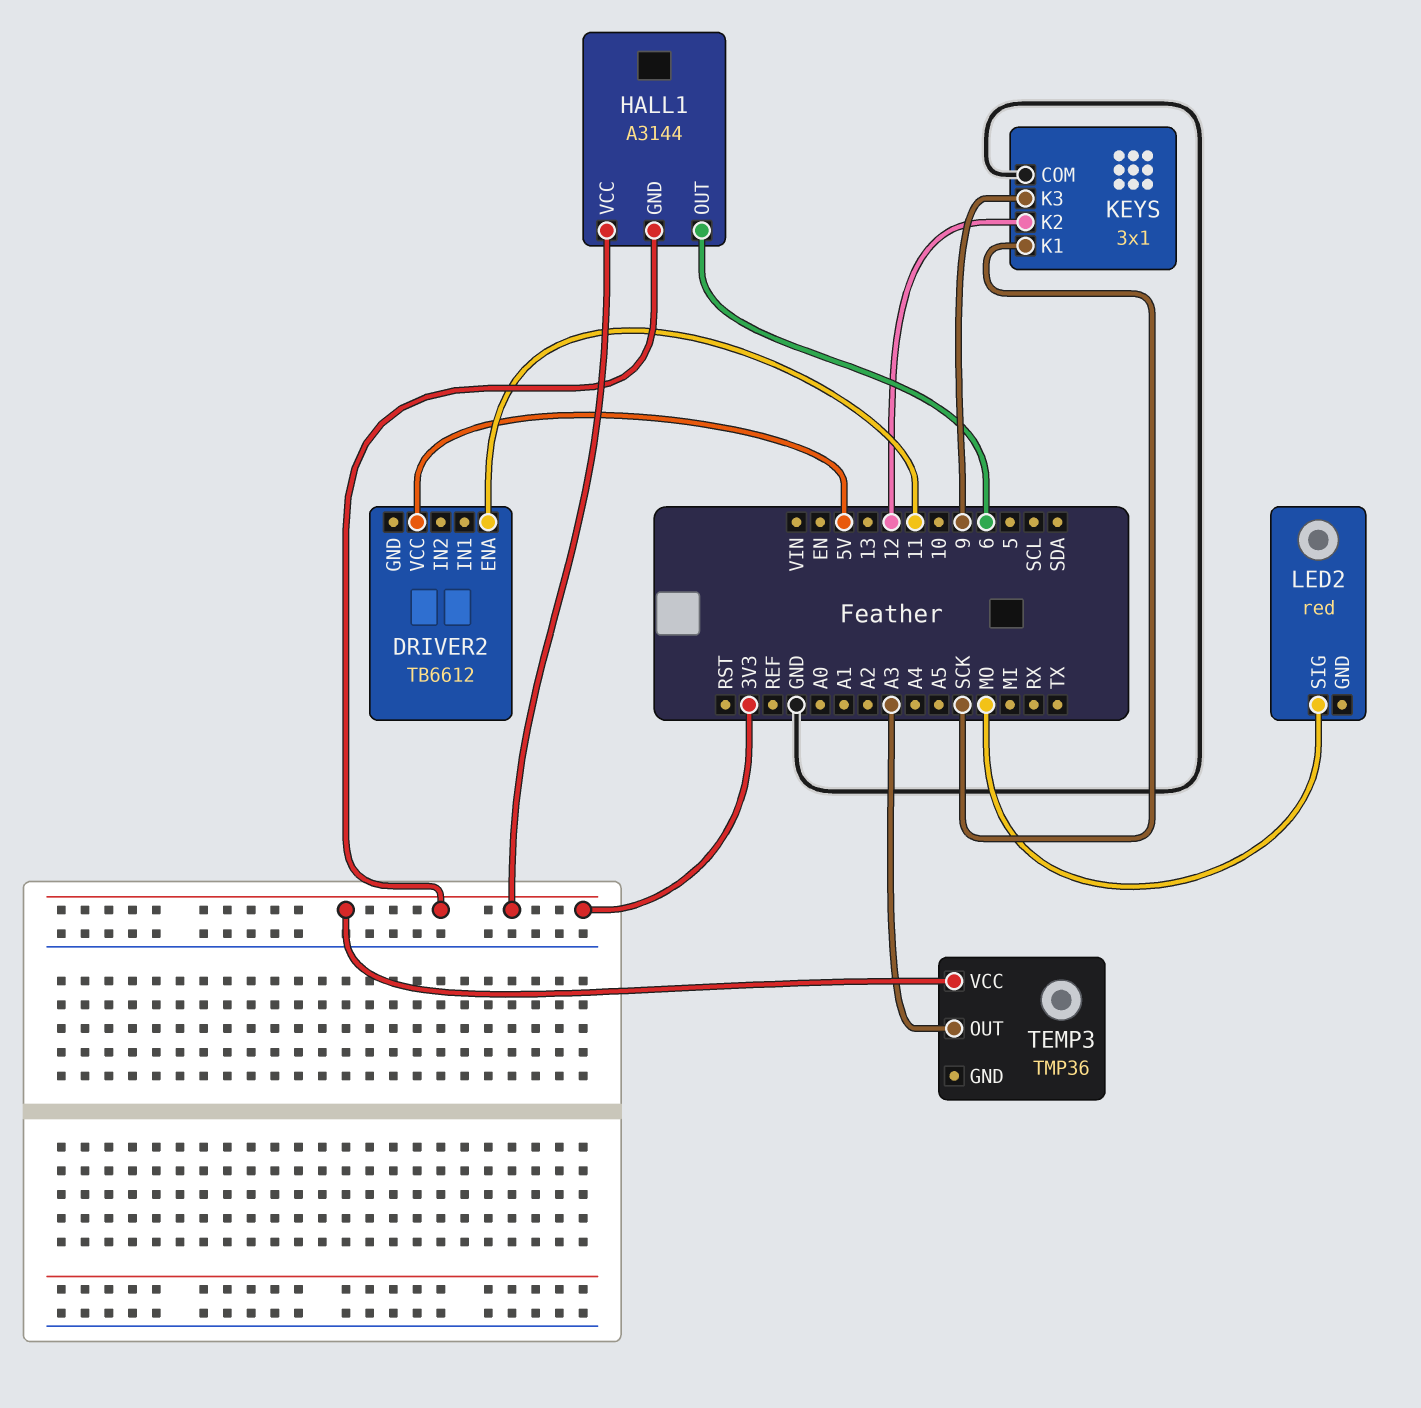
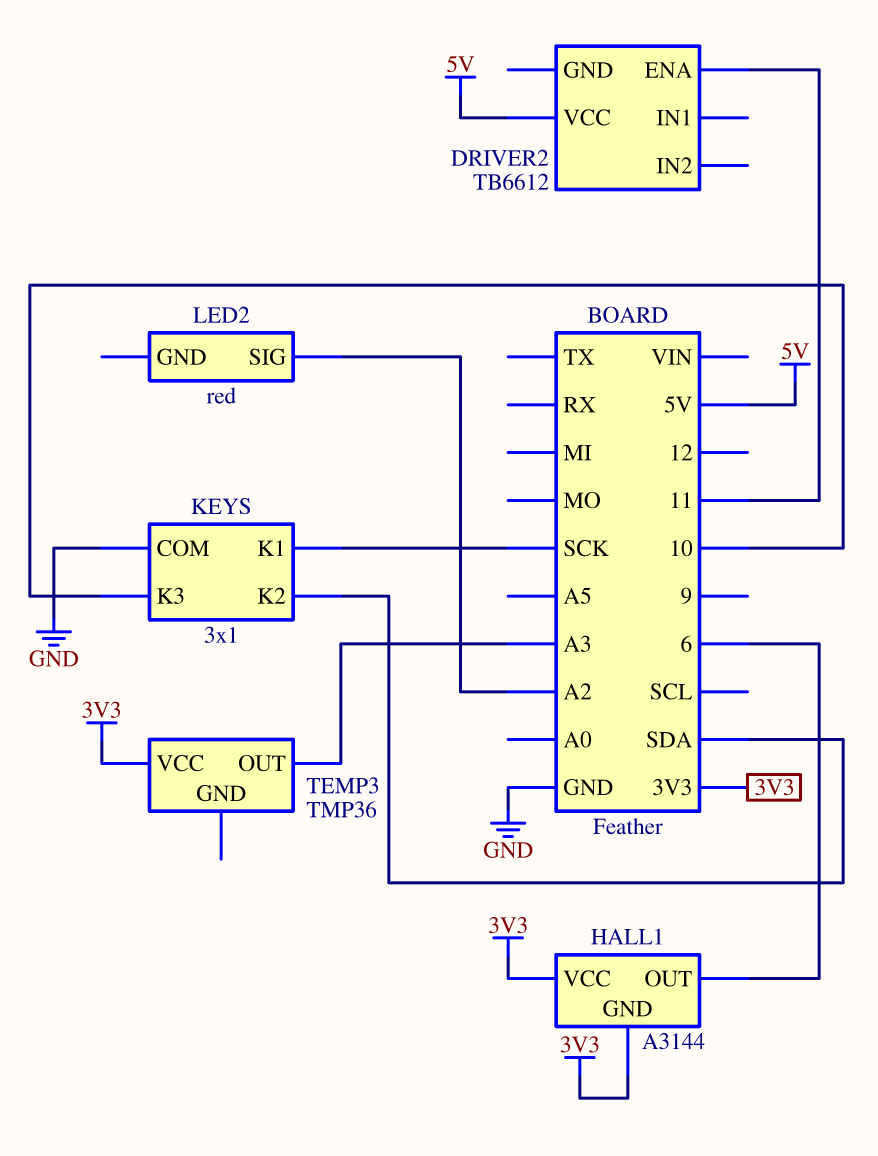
KEYS pin K2: 12 -> SDA
KEYS pin K3: 9 -> 10
LED2 pin SIG: MO -> A2

